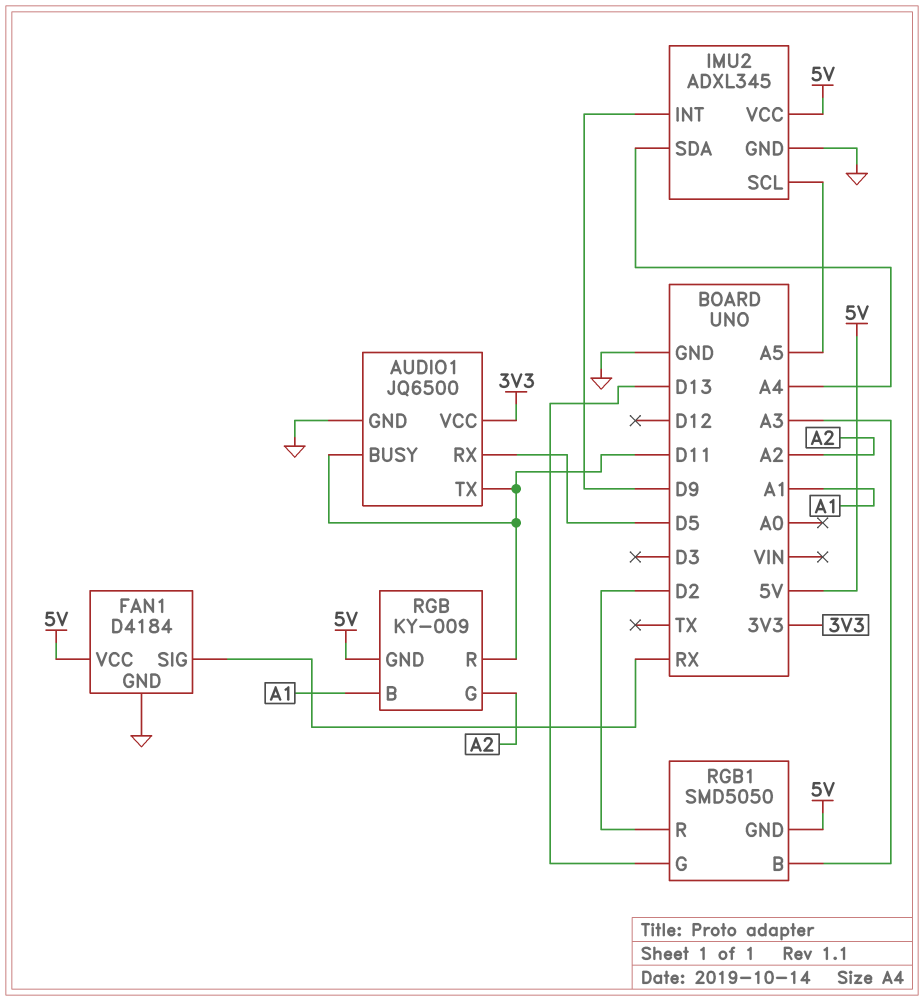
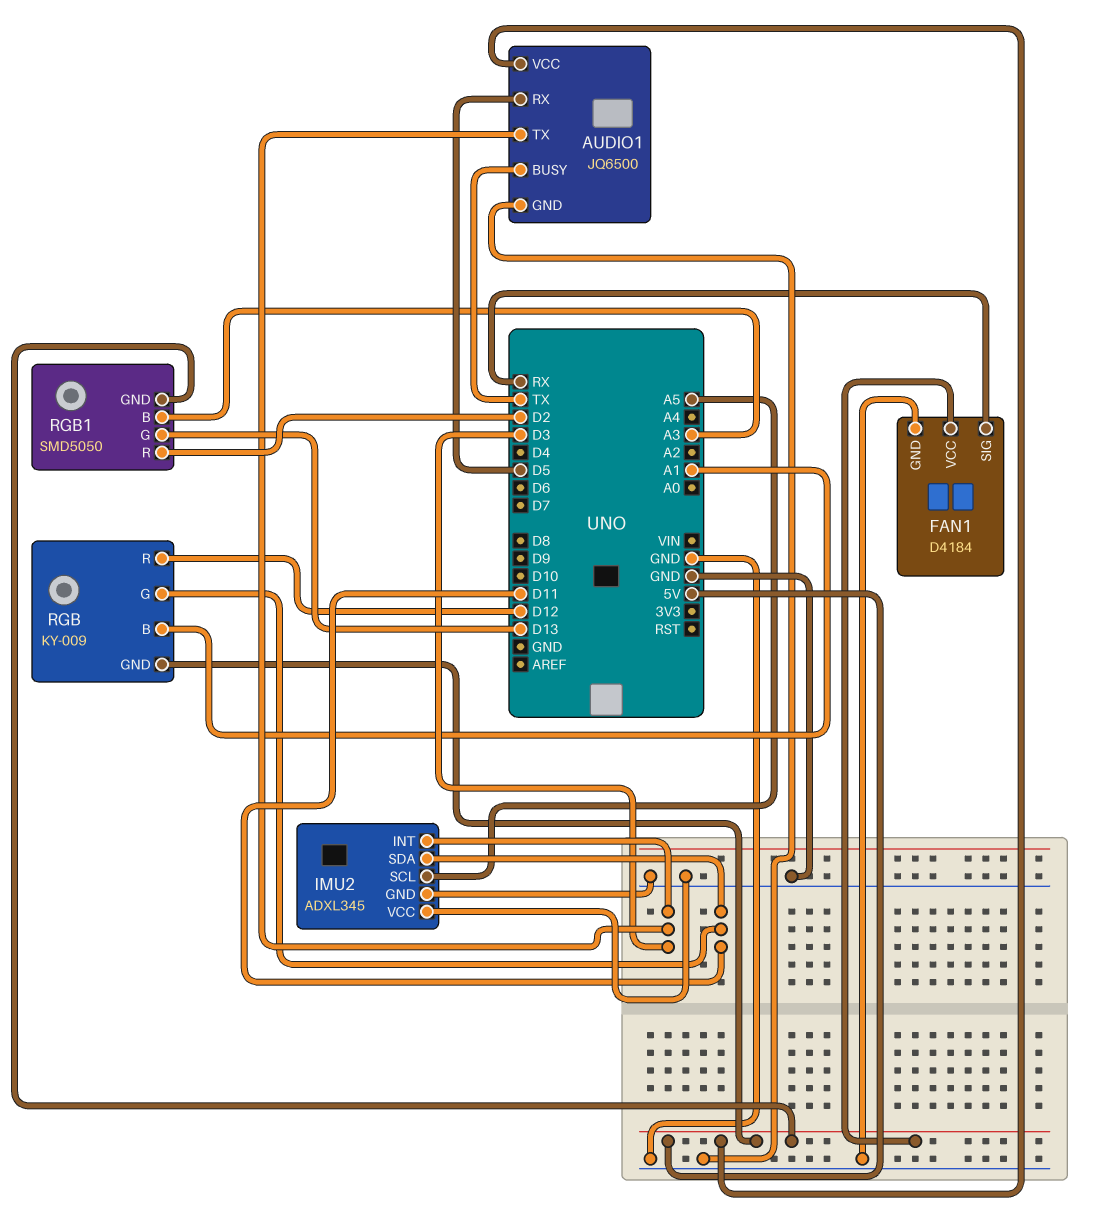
AUDIO1 pin BUSY: D11 -> TX
AUDIO1 pin TX: D11 -> D3
AUDIO1 pin VCC: 3V3 -> 5V
IMU2 pin INT: D9 -> D3
IMU2 pin SDA: A4 -> D11
IMU2 pin VCC: 5V -> GND
RGB pin G: A2 -> D11
RGB pin R: D11 -> D12

